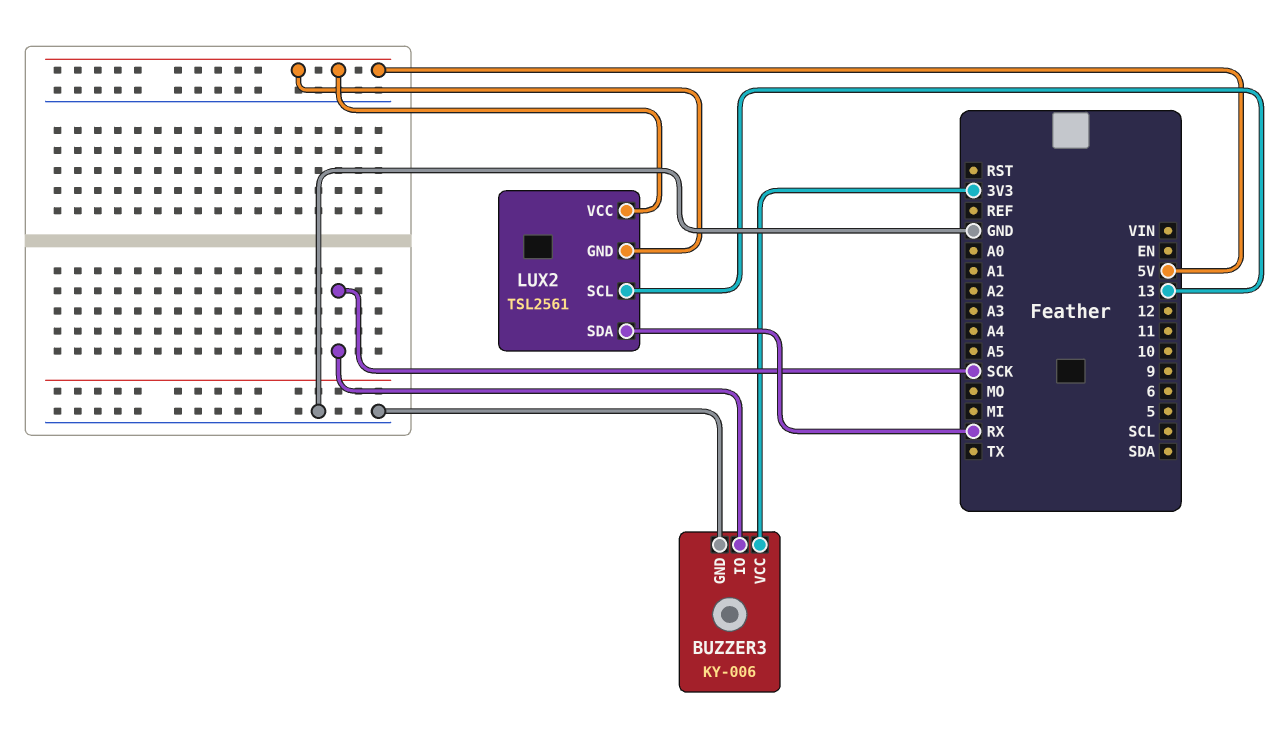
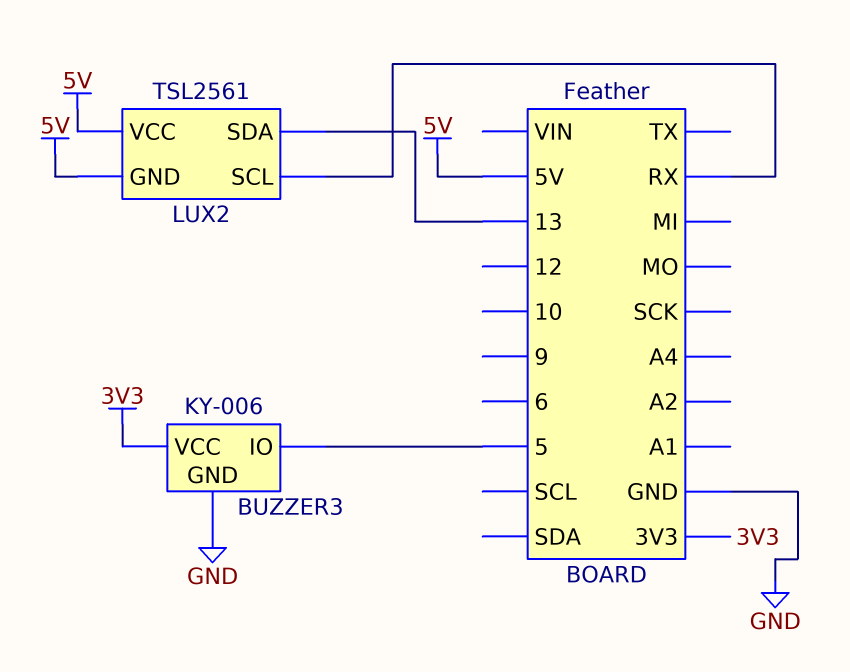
BUZZER3 pin IO: SCK -> 5
LUX2 pin SCL: 13 -> RX
LUX2 pin SDA: RX -> 13

